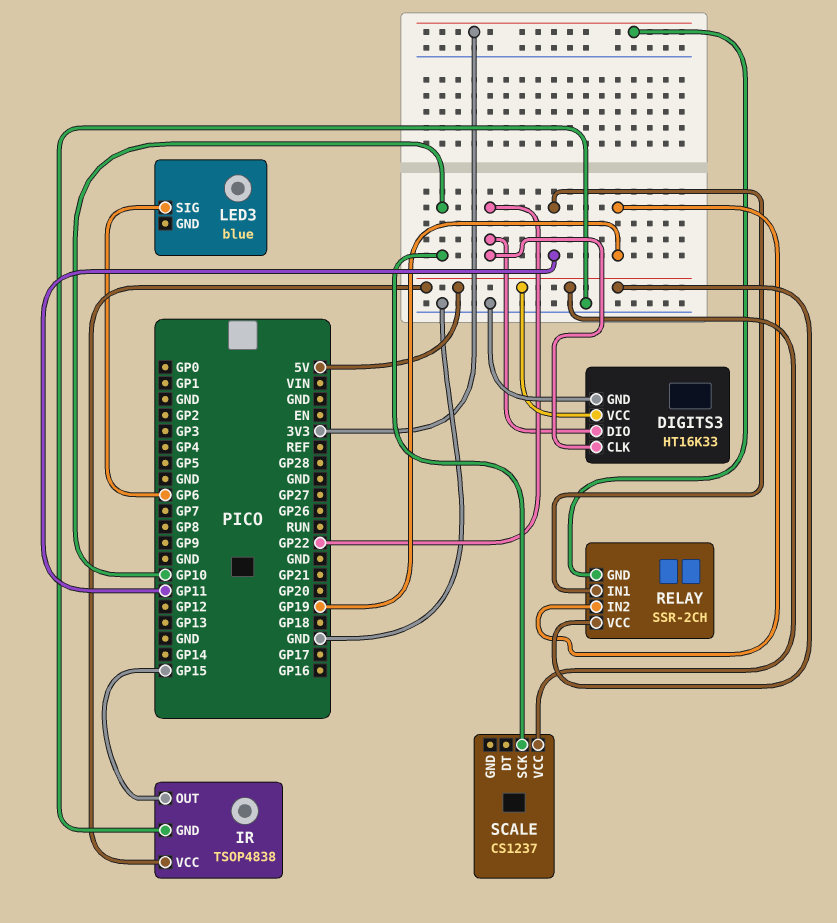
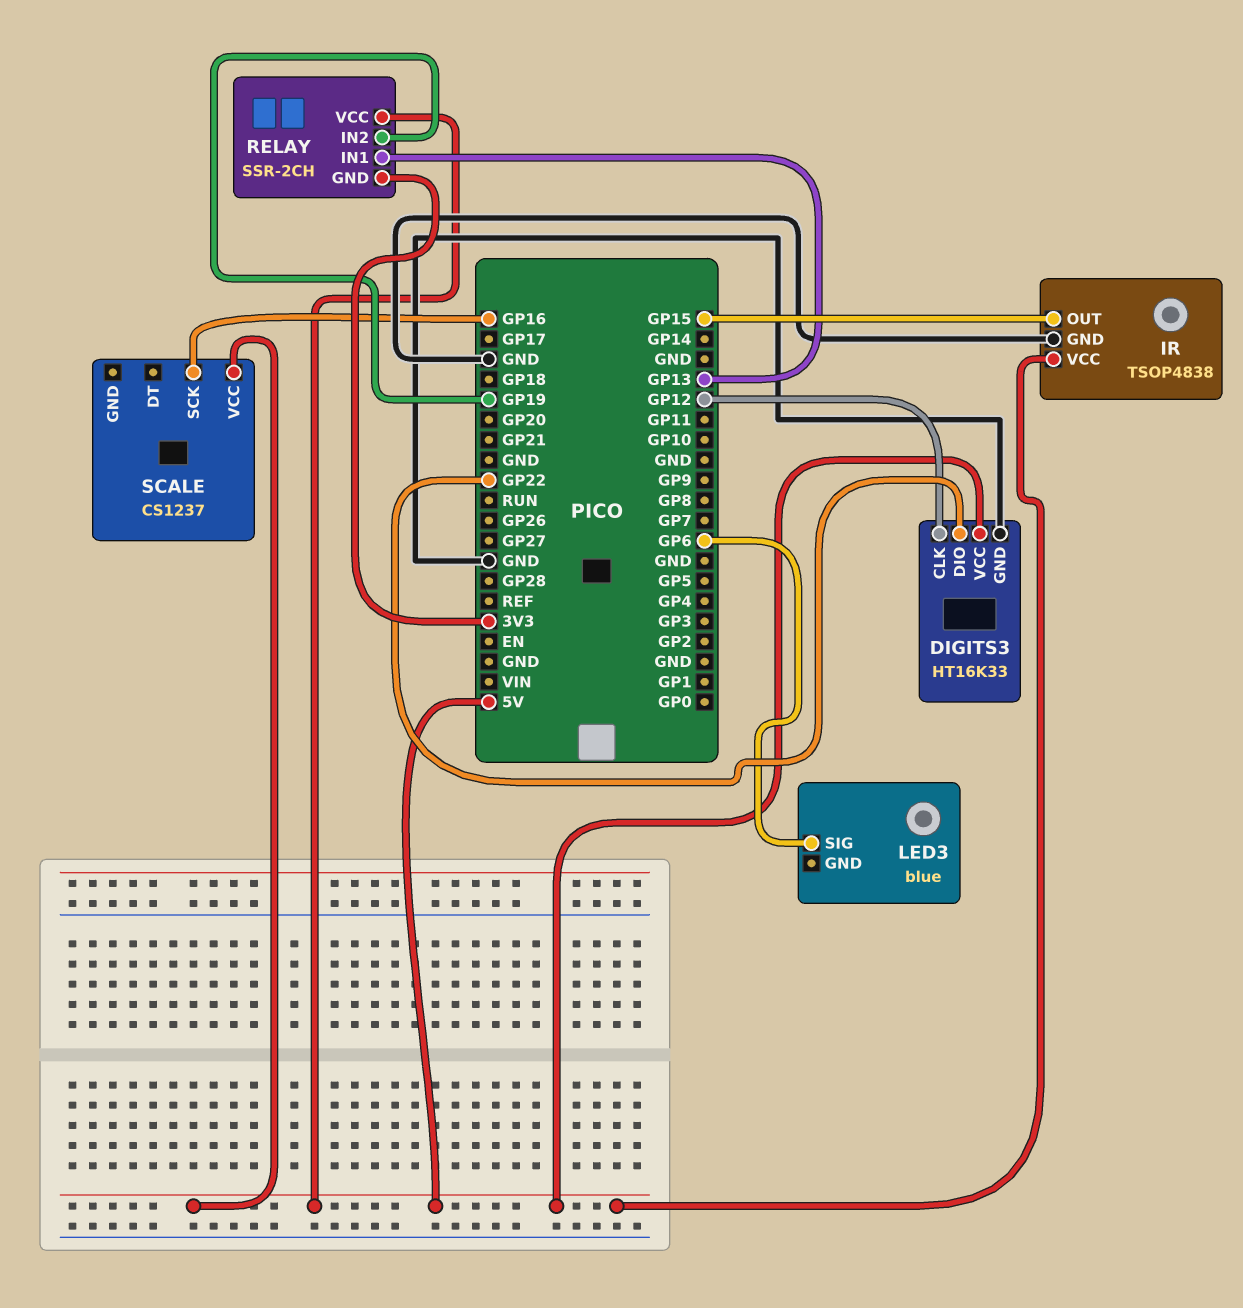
DIGITS3 pin CLK: GP22 -> GP12
RELAY pin IN1: GP11 -> GP13
SCALE pin SCK: GP10 -> GP16

